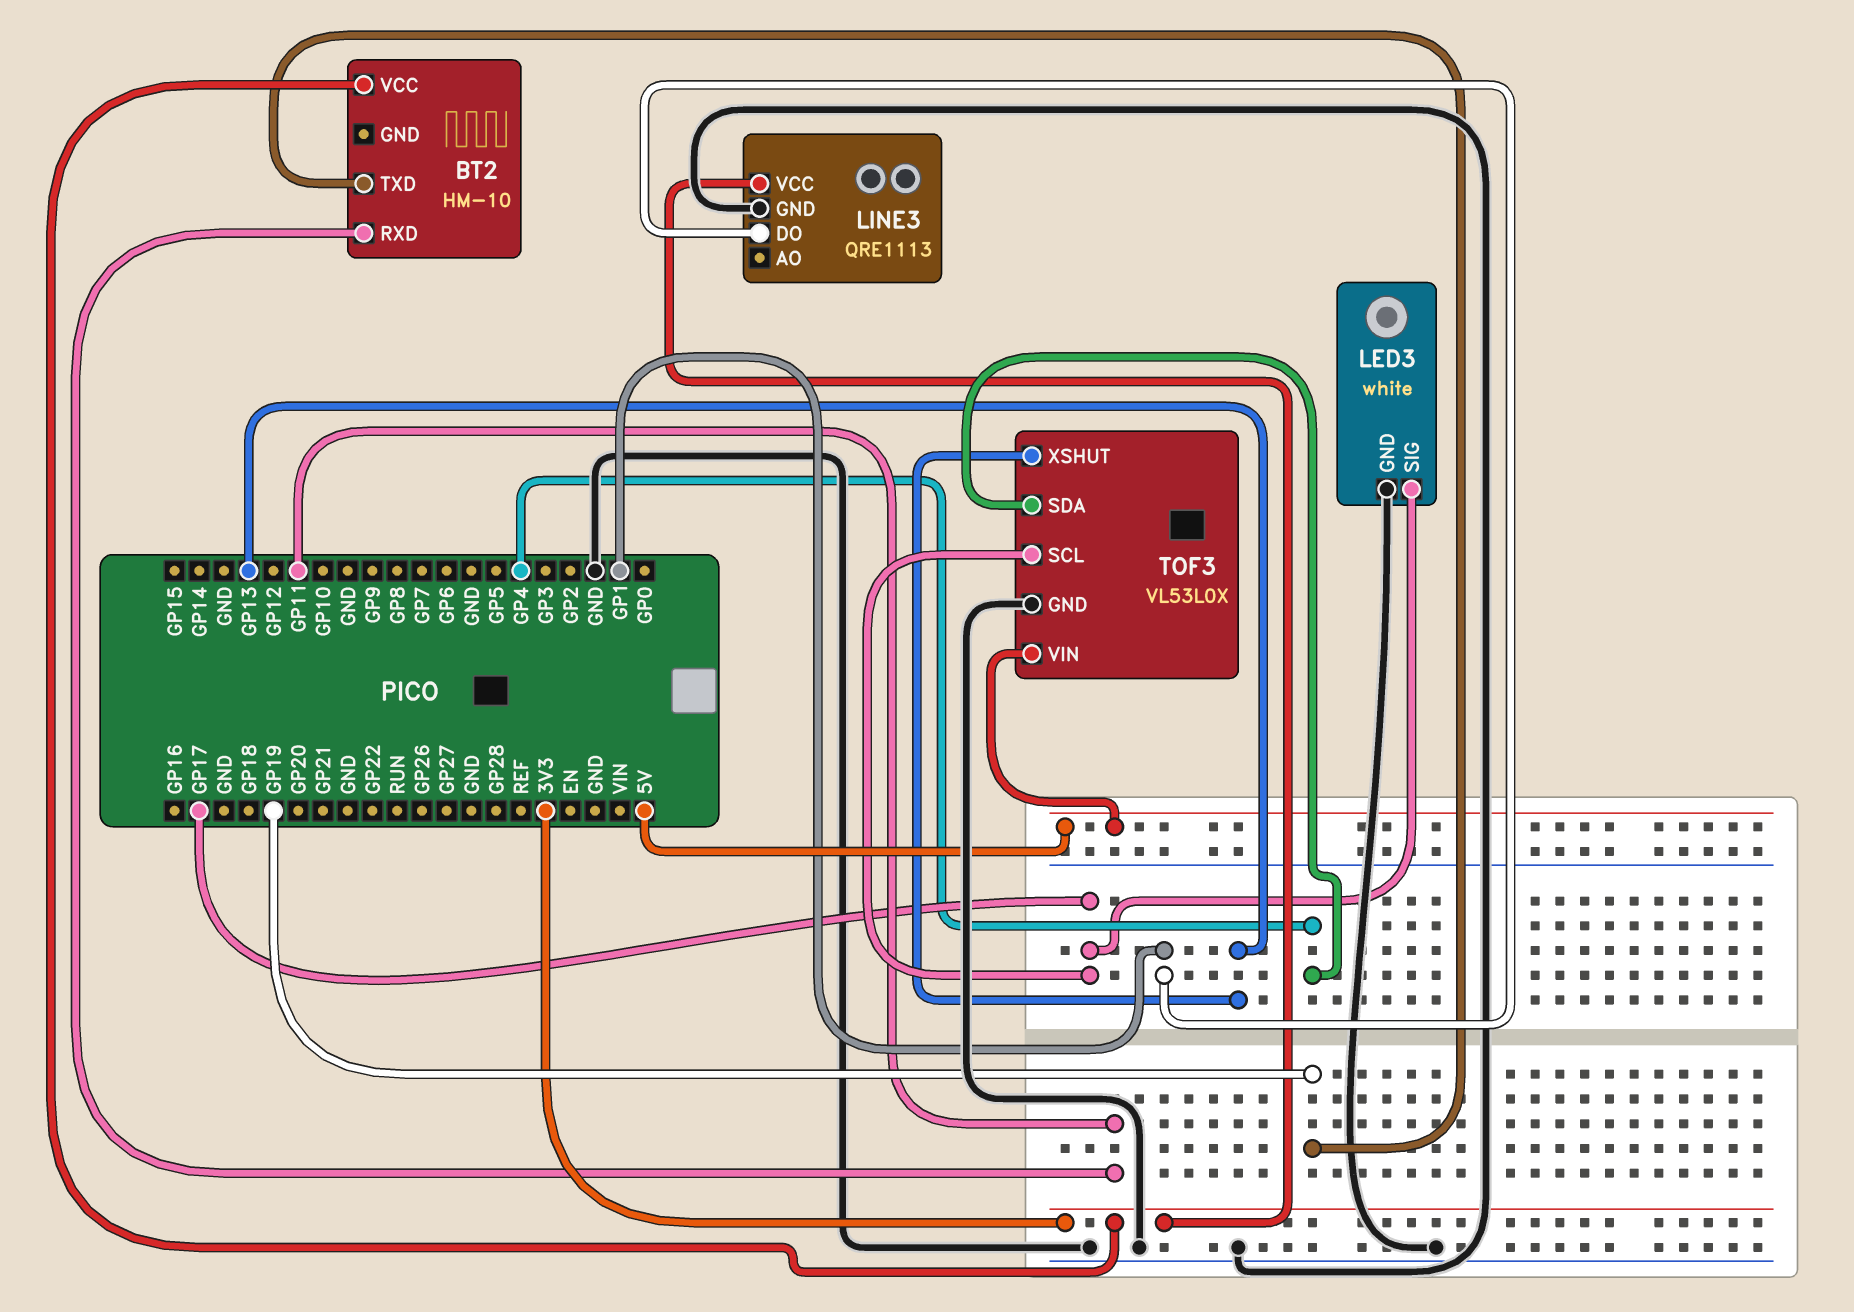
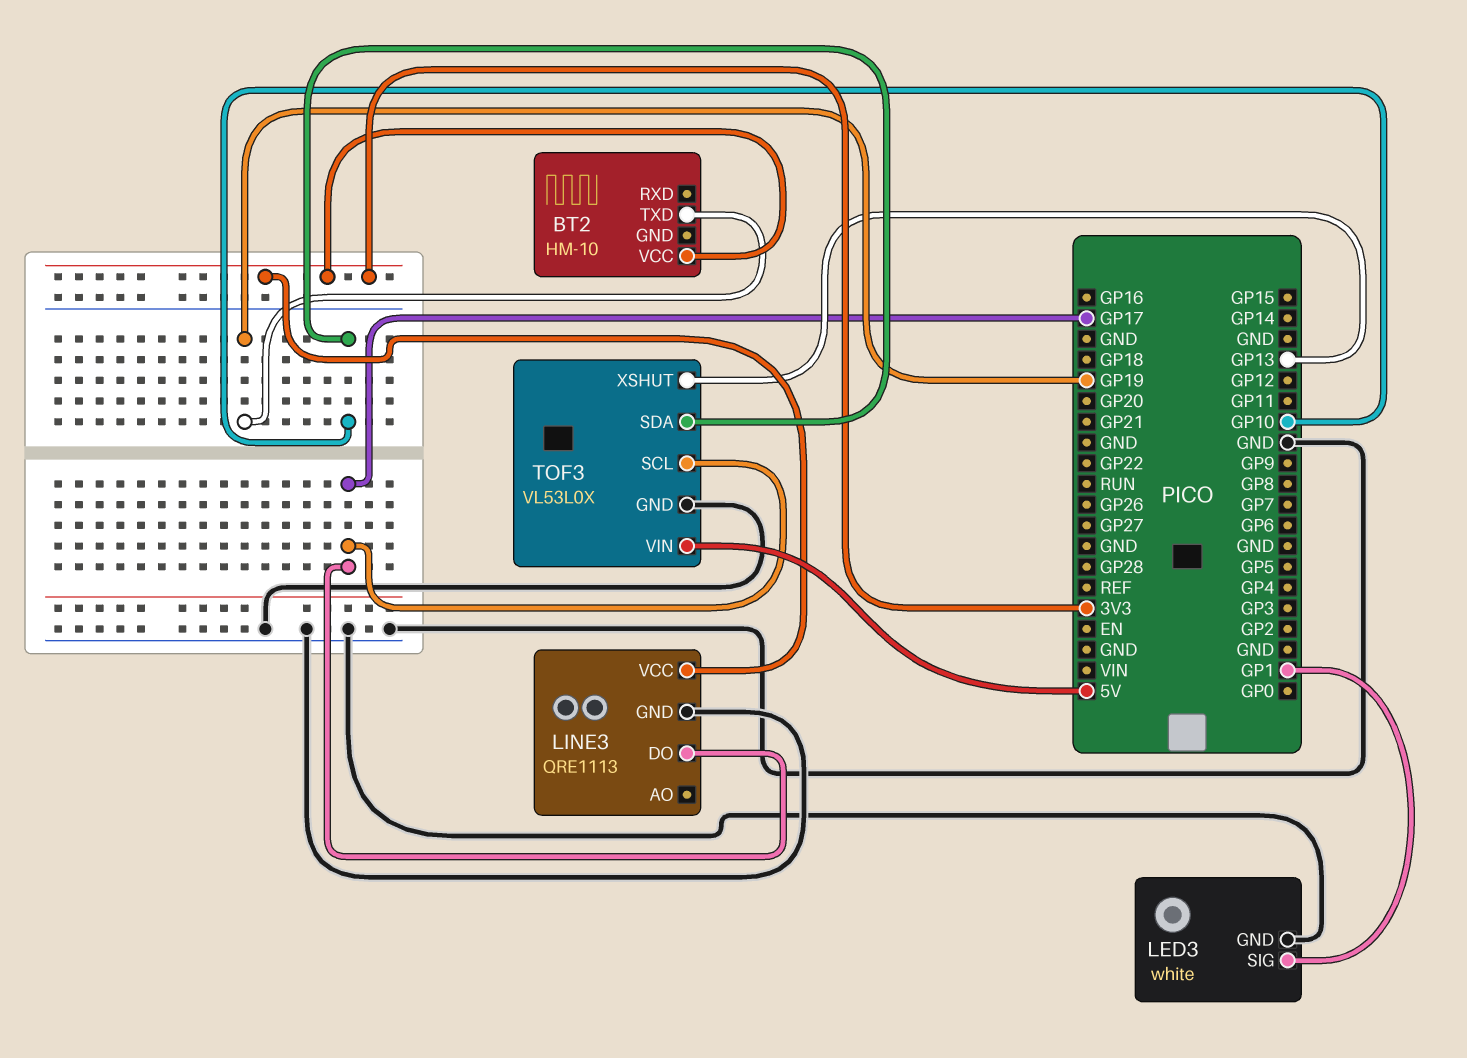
BT2 pin RXD: GP11 -> none
LED3 pin SIG: GP17 -> GP1
LINE3 pin DO: GP1 -> GP17
TOF3 pin SDA: GP4 -> GP10

